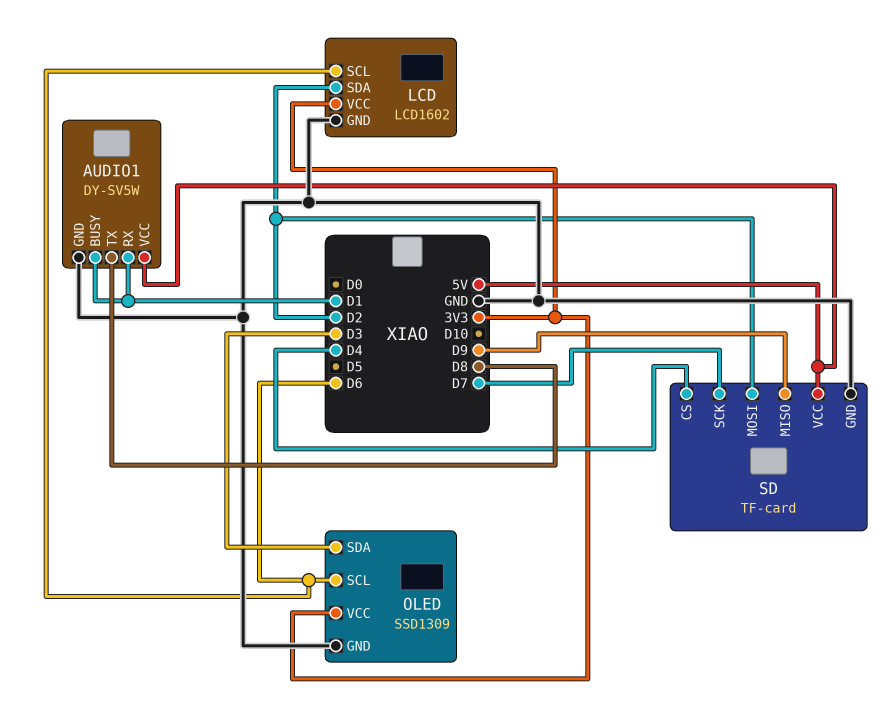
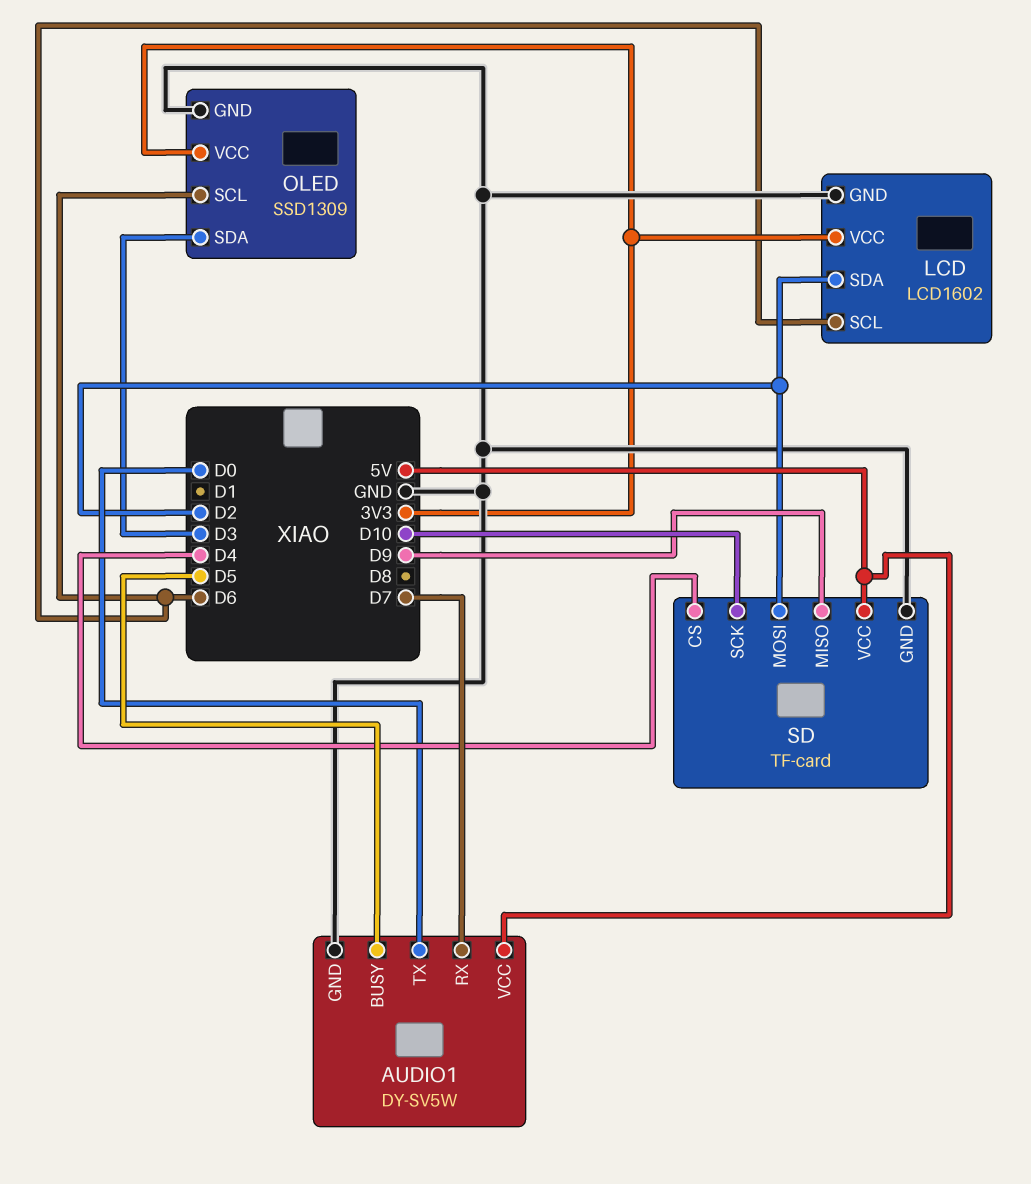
AUDIO1 pin BUSY: D1 -> D5
AUDIO1 pin RX: D1 -> D7
AUDIO1 pin TX: D8 -> D0
SD pin SCK: D7 -> D10

